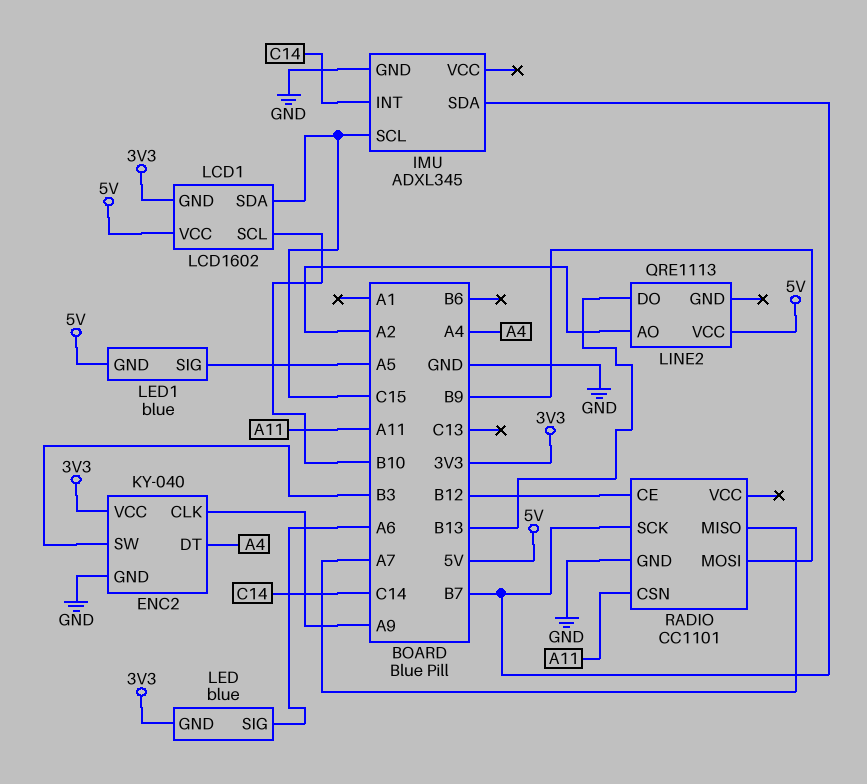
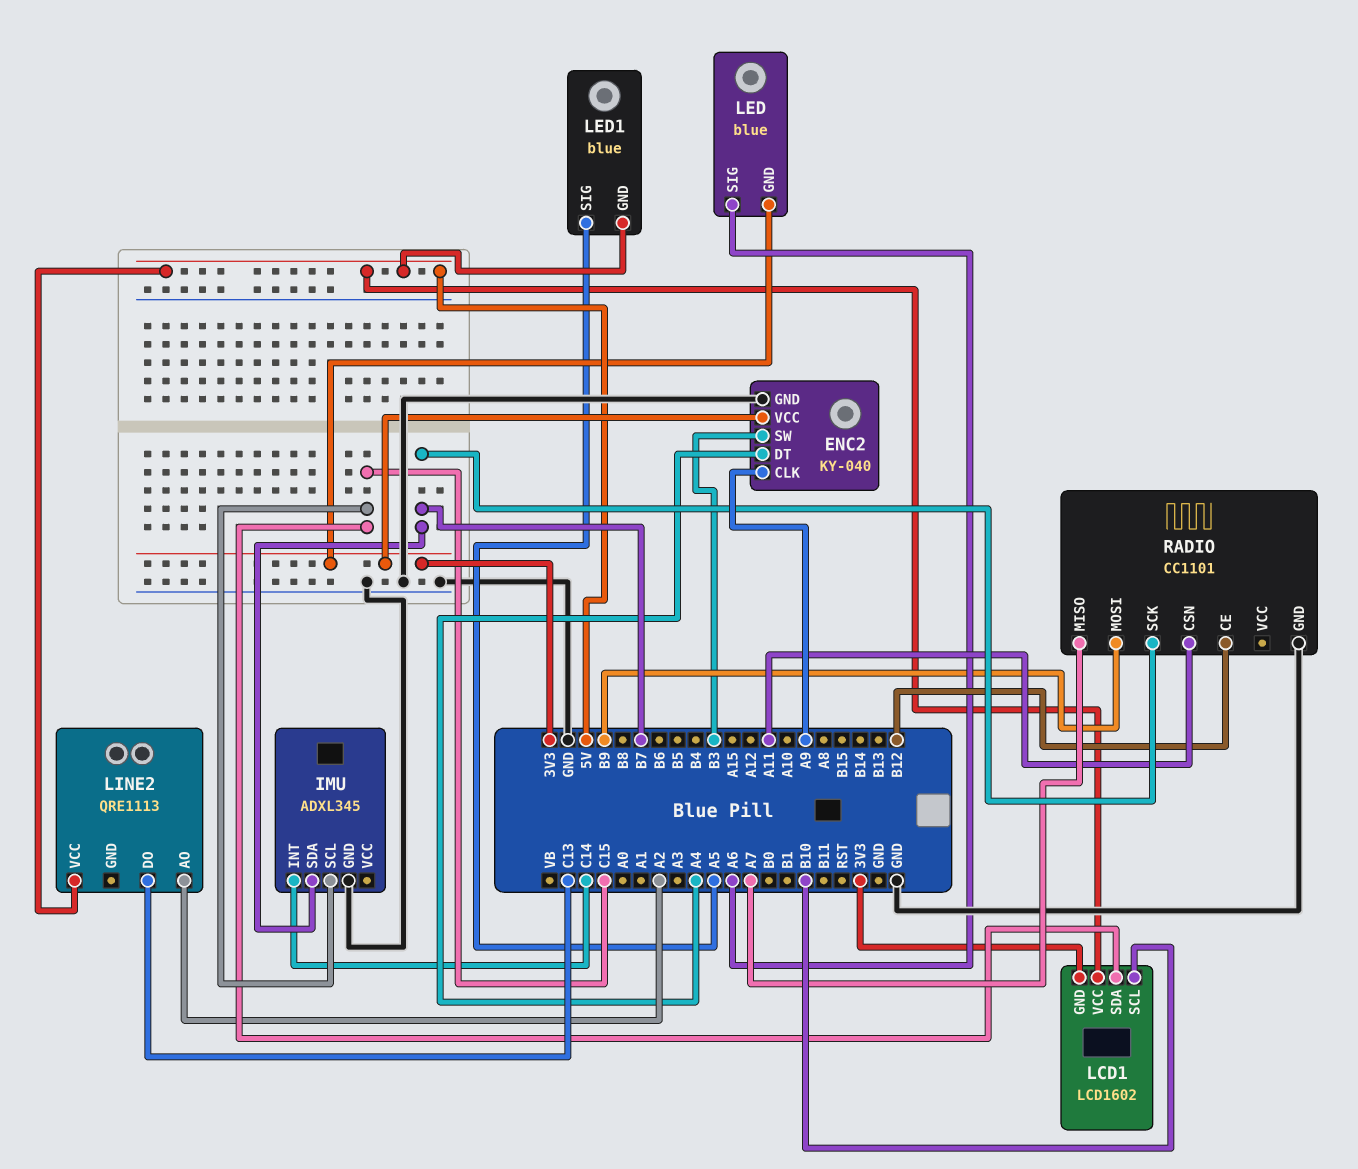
LINE2 pin DO: B13 -> C13

